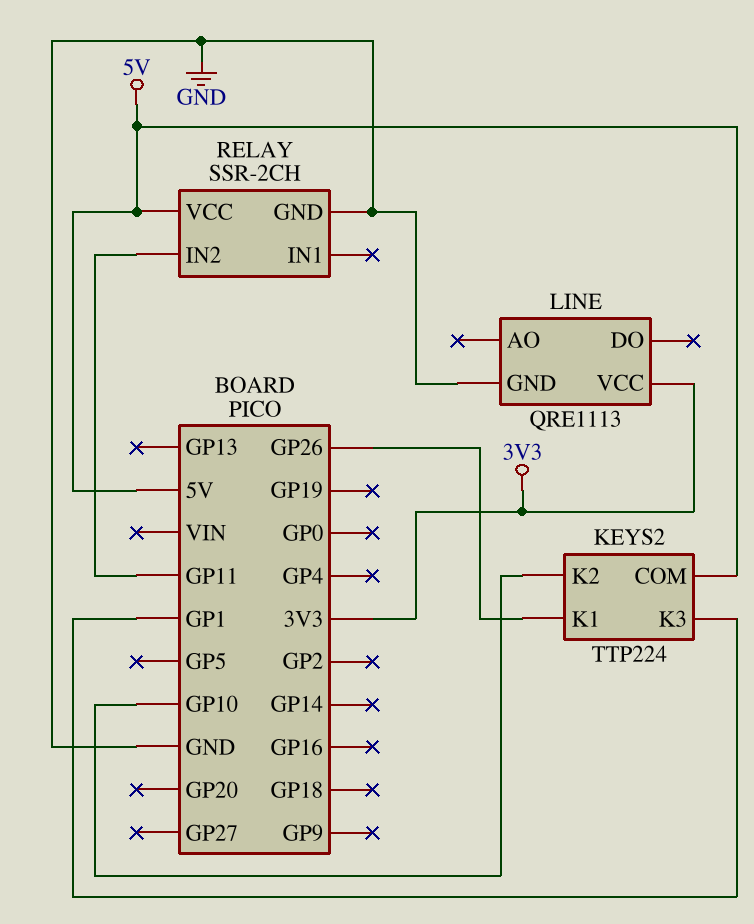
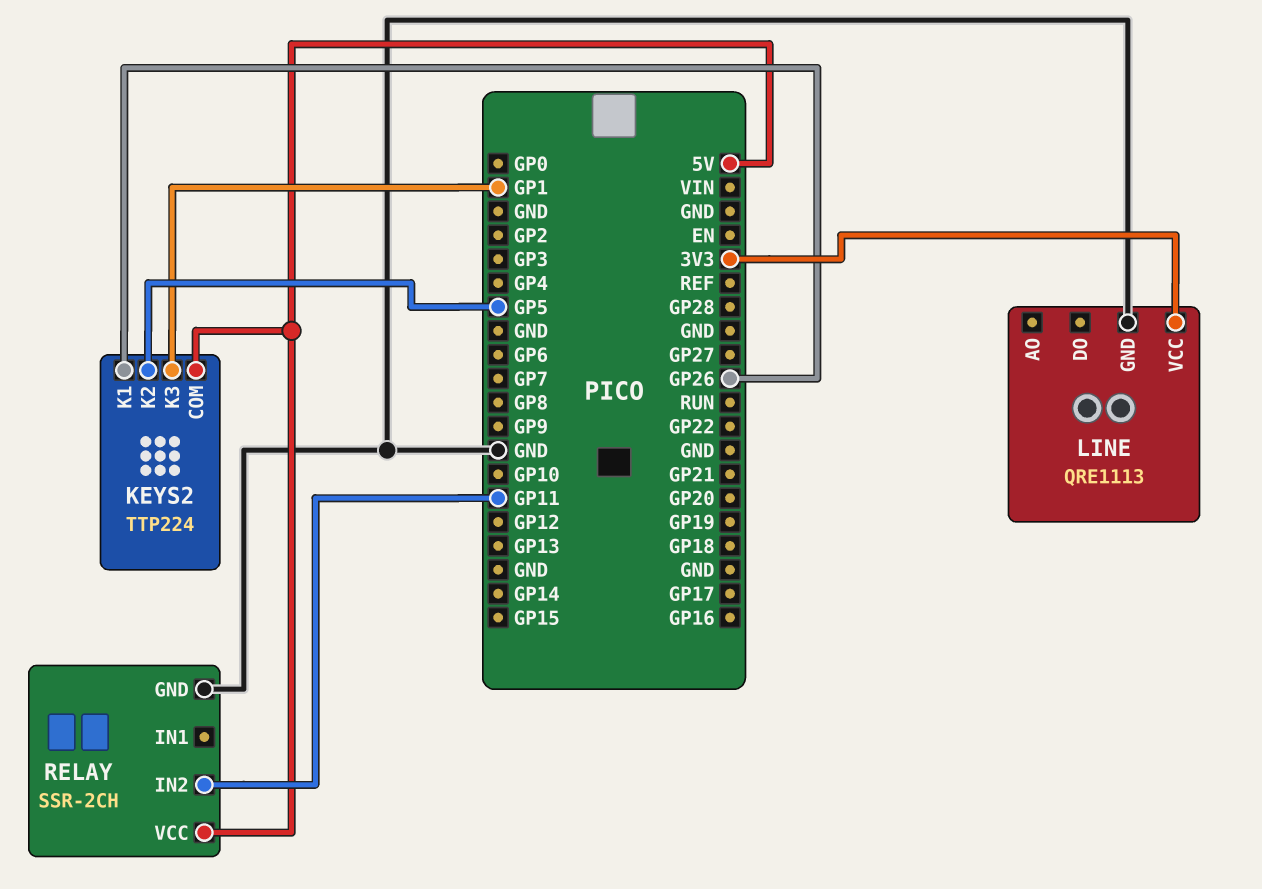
KEYS2 pin K2: GP10 -> GP5

